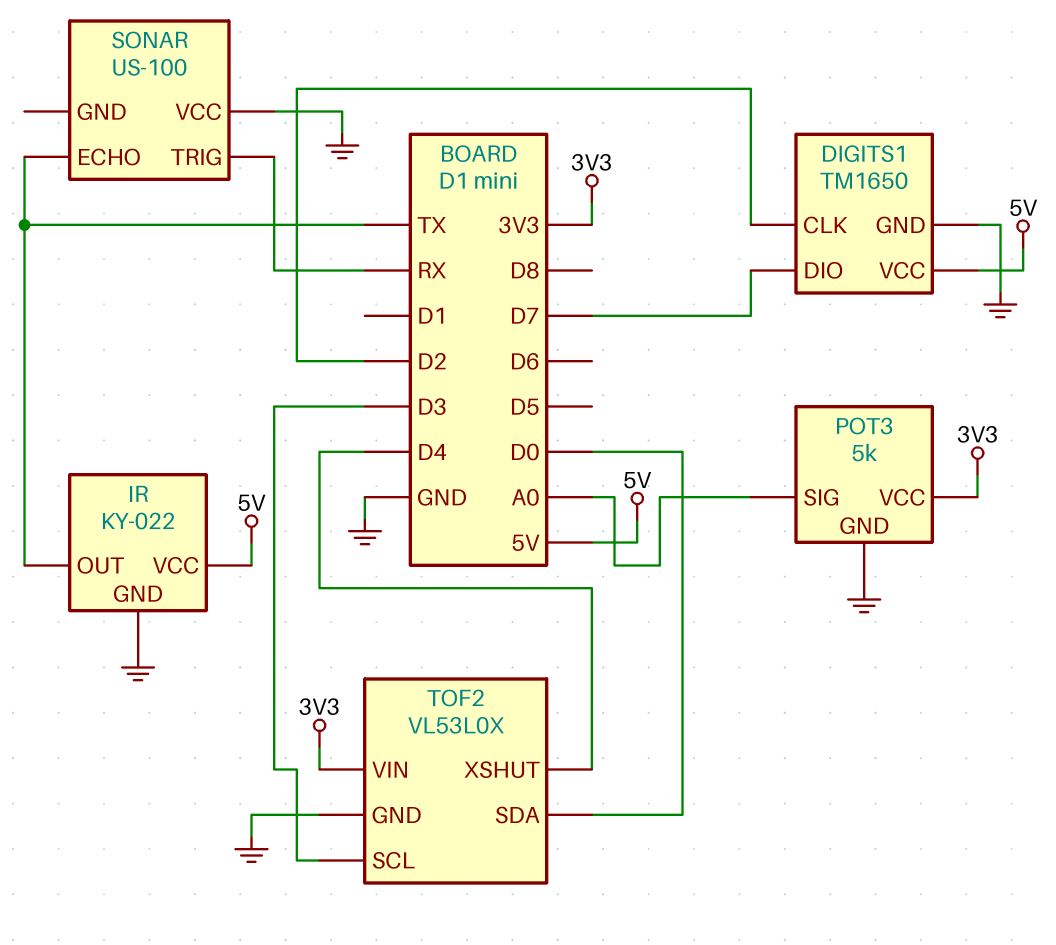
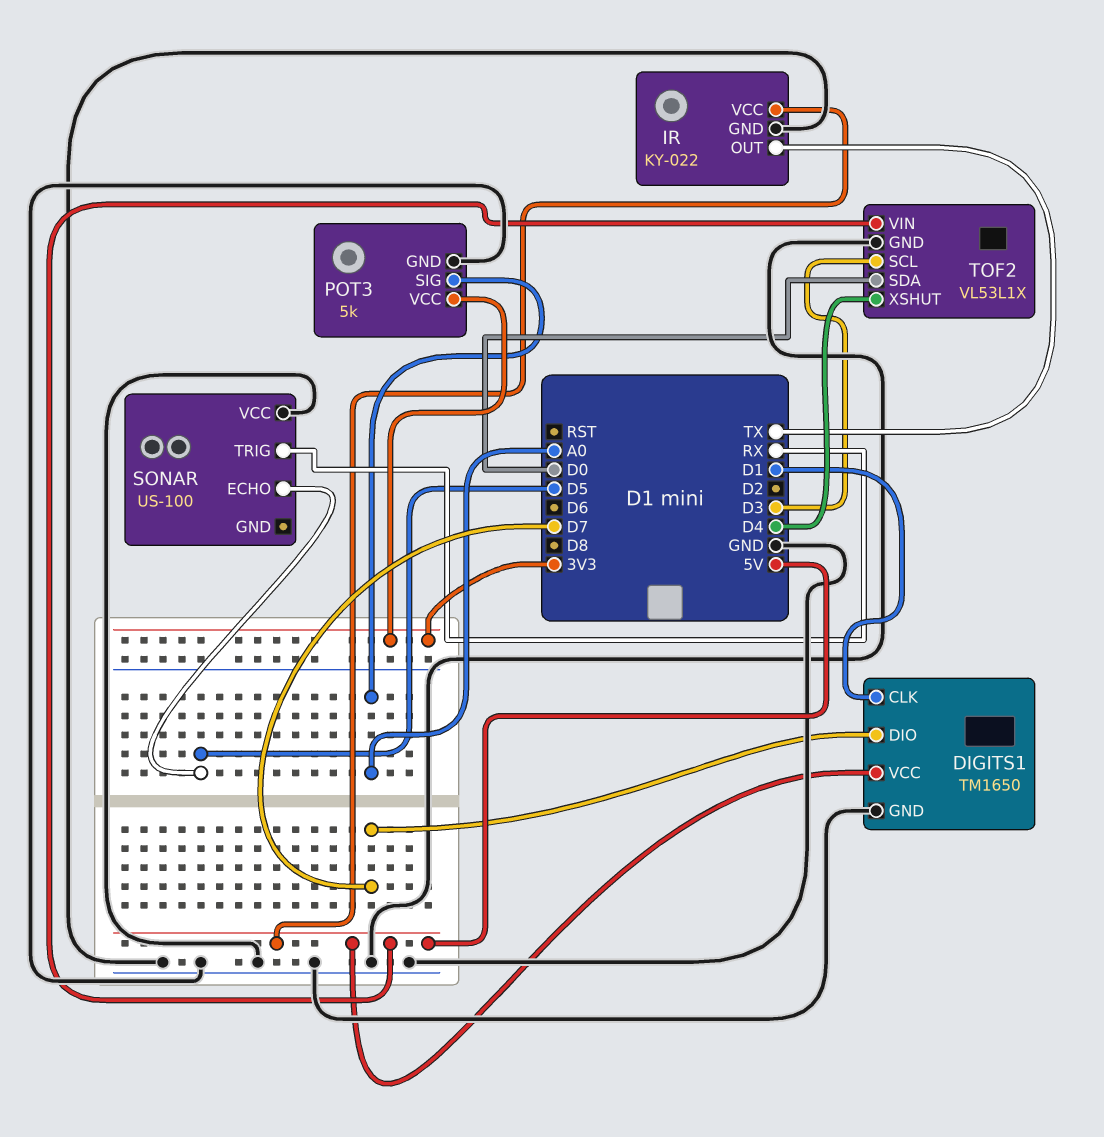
DIGITS1 pin CLK: D2 -> D1
SONAR pin ECHO: TX -> D5
TOF2: VL53L0X -> VL53L1X
TOF2 pin VIN: 3V3 -> 5V

